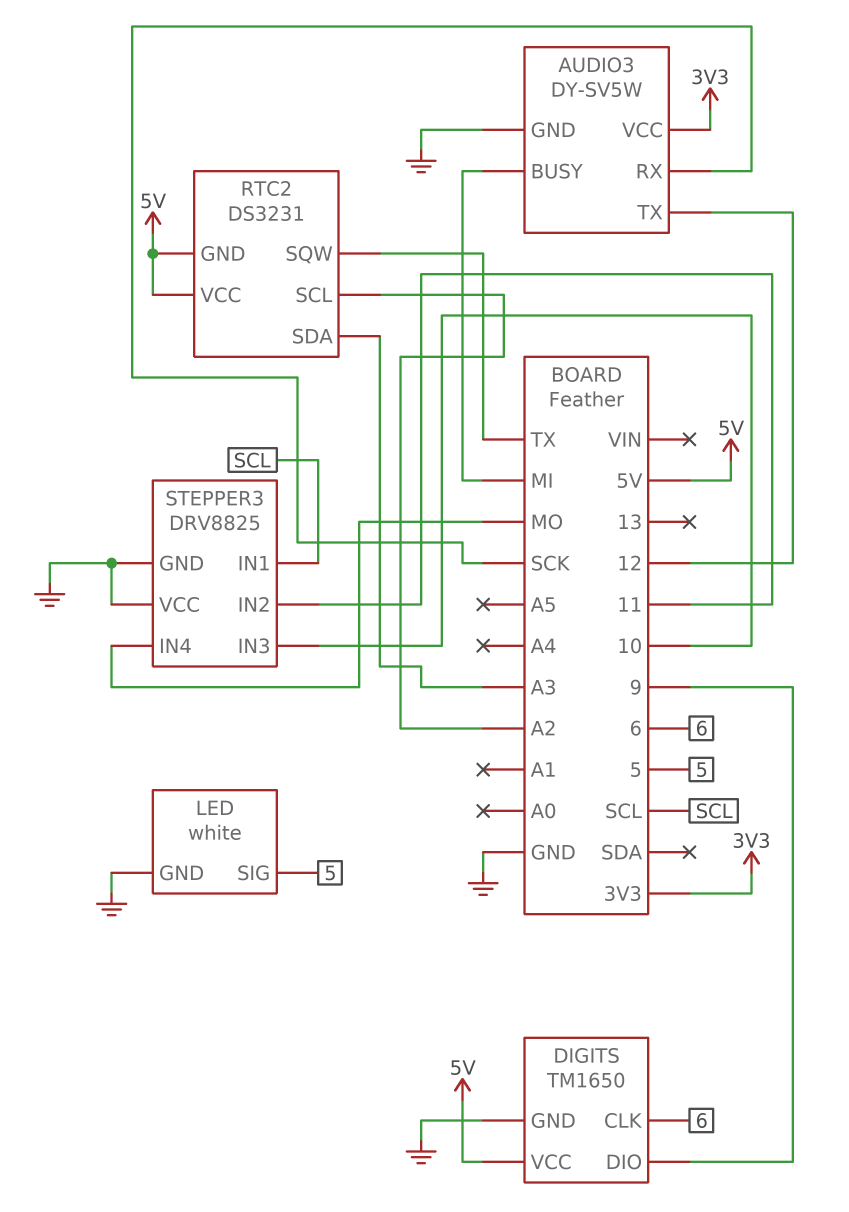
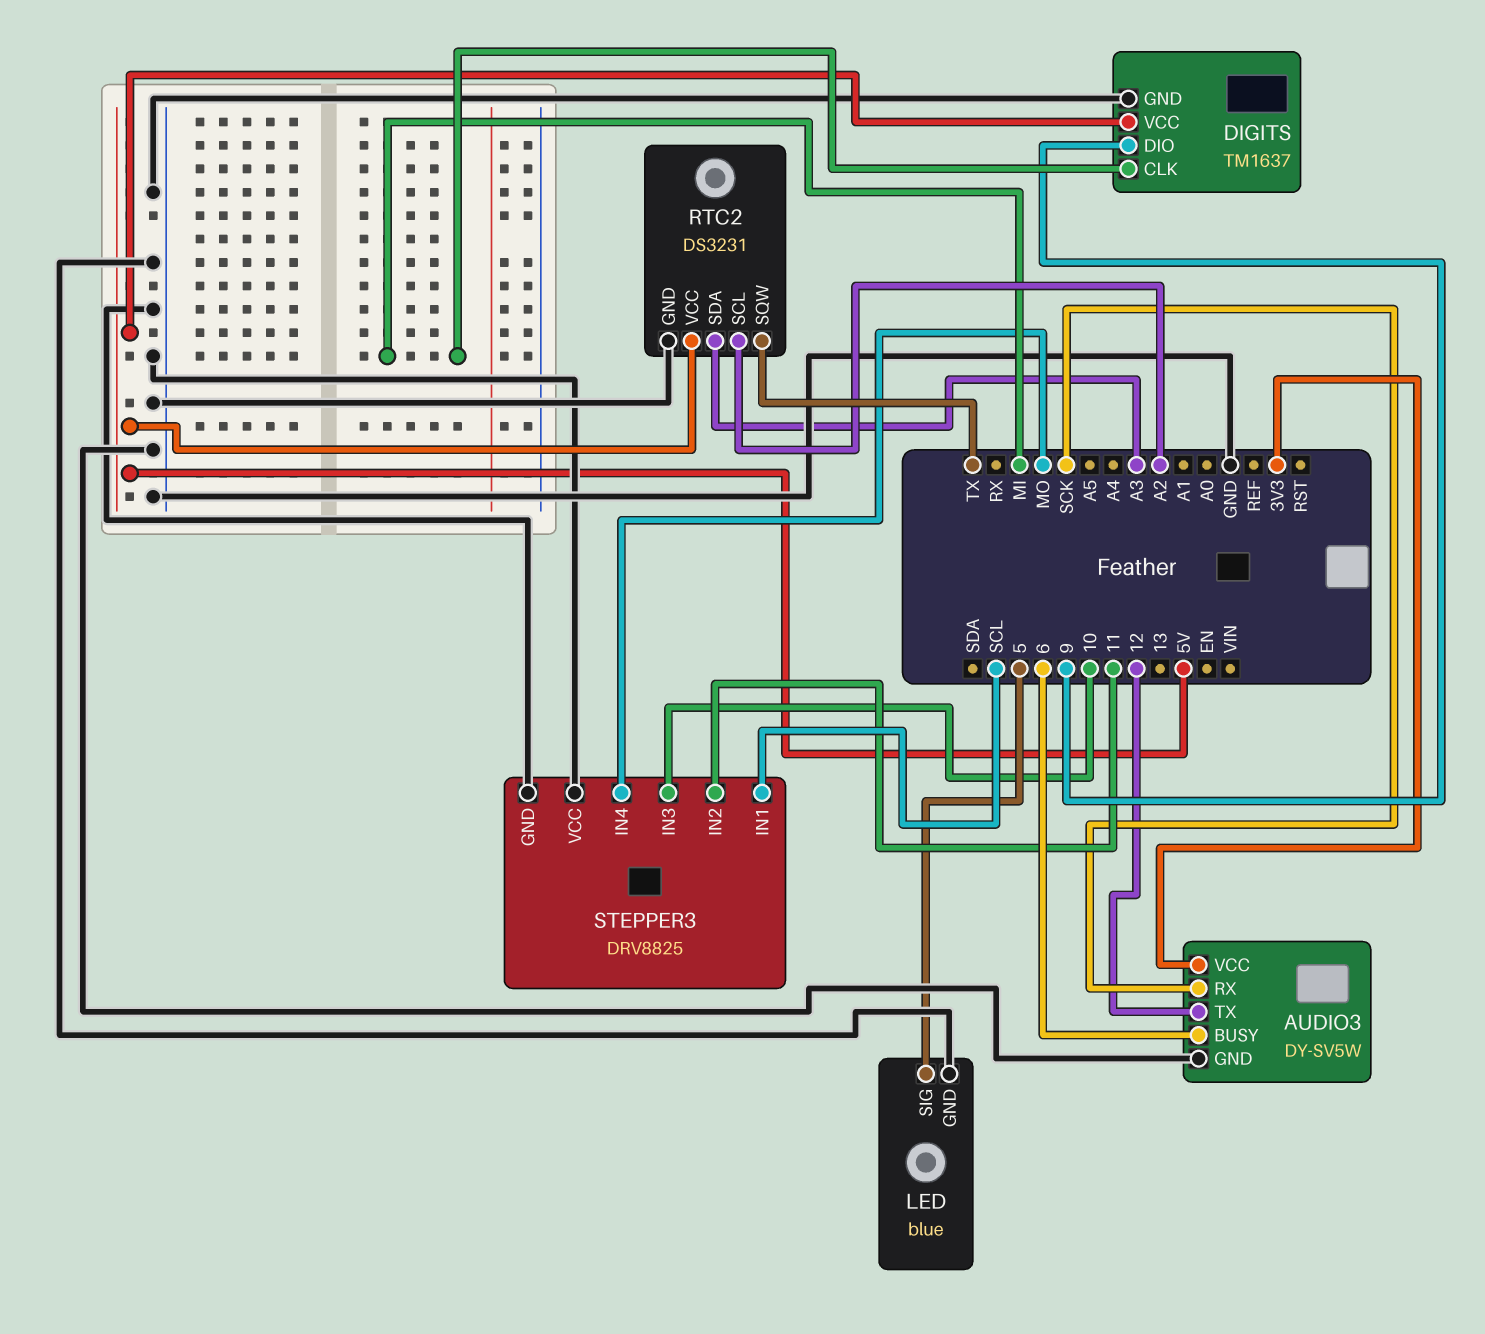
AUDIO3 pin BUSY: MI -> 6
DIGITS: TM1650 -> TM1637
DIGITS pin CLK: 6 -> MI
LED: white -> blue
RTC2 pin GND: 5V -> GND

